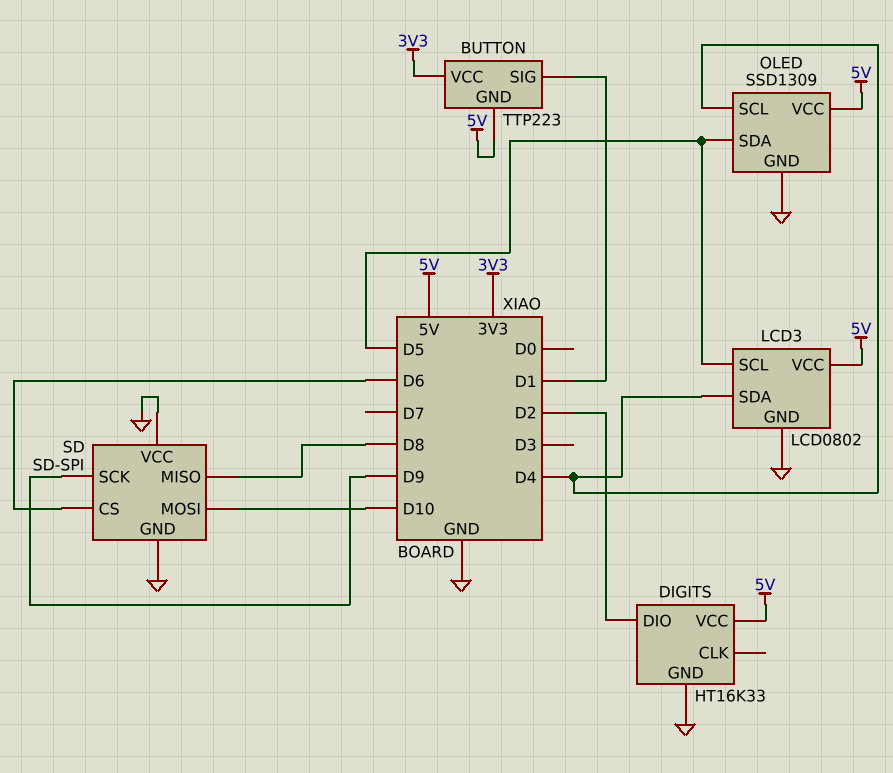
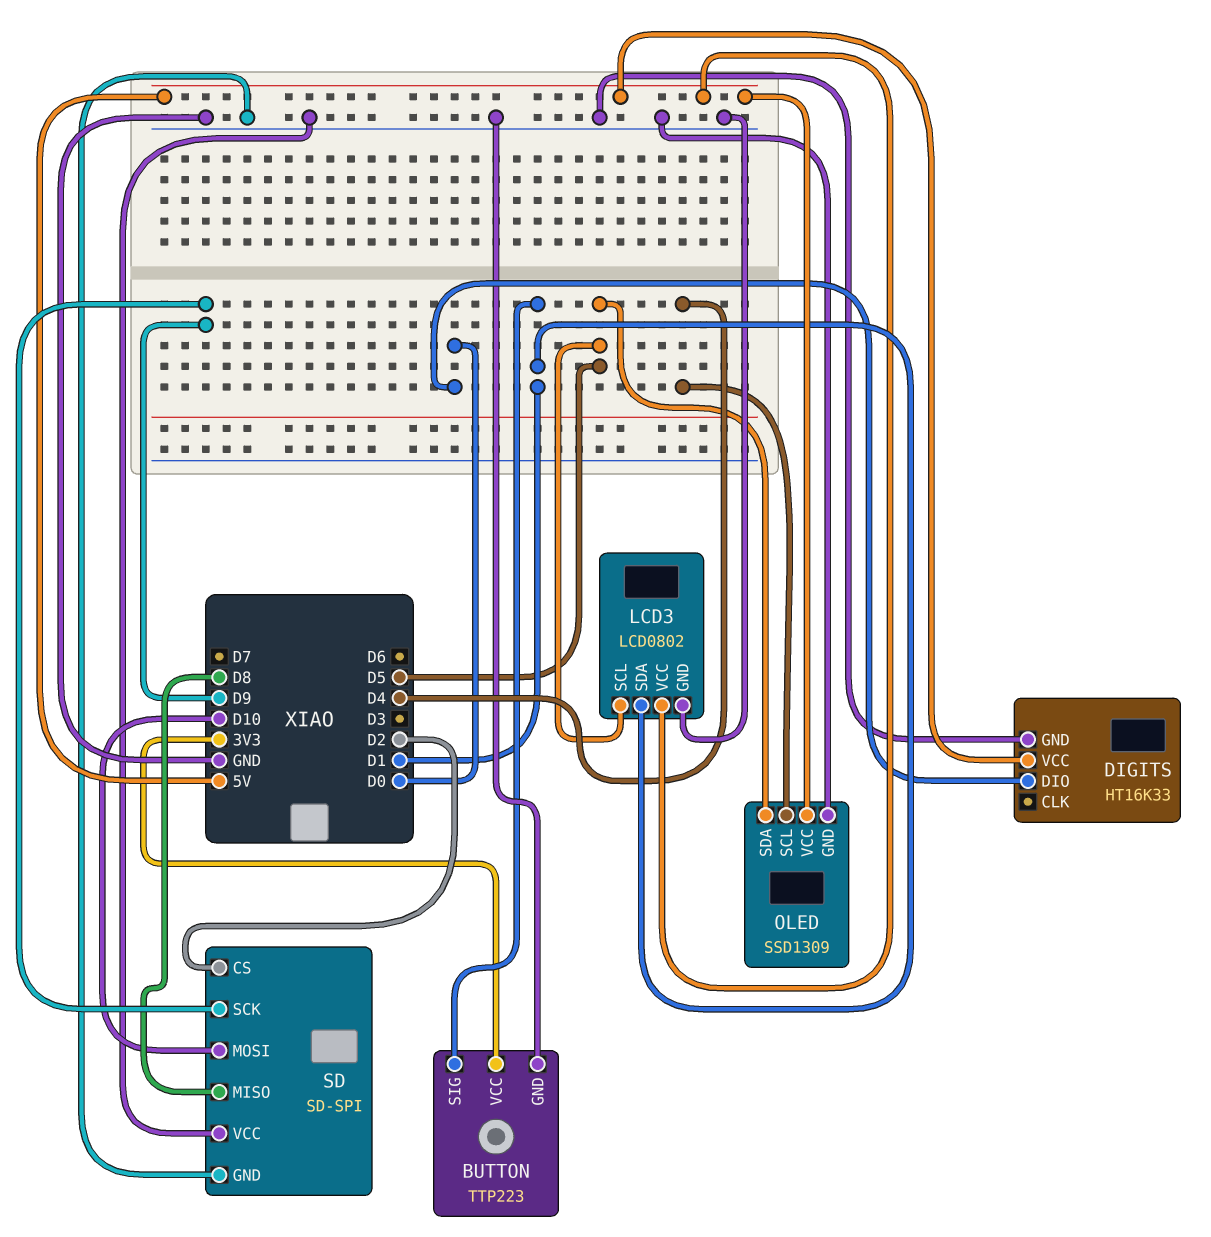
BUTTON pin GND: 5V -> GND
DIGITS pin DIO: D2 -> D0
LCD3 pin SDA: D4 -> D1
SD pin CS: D6 -> D2

